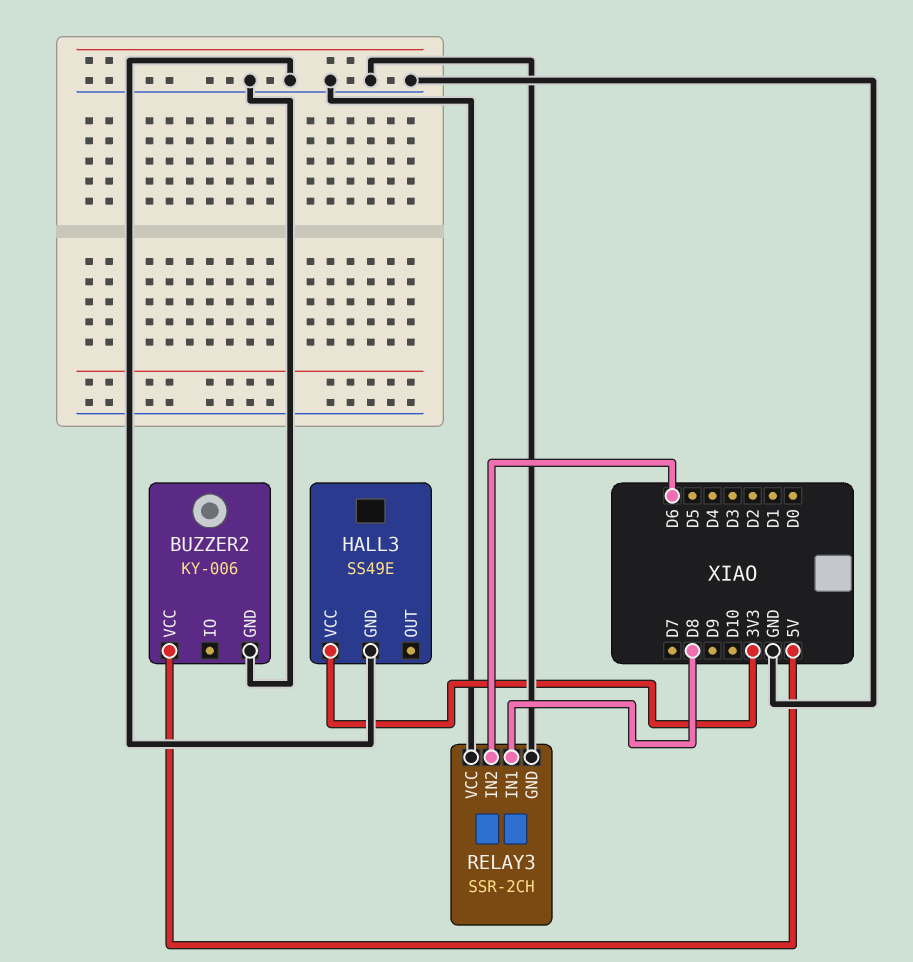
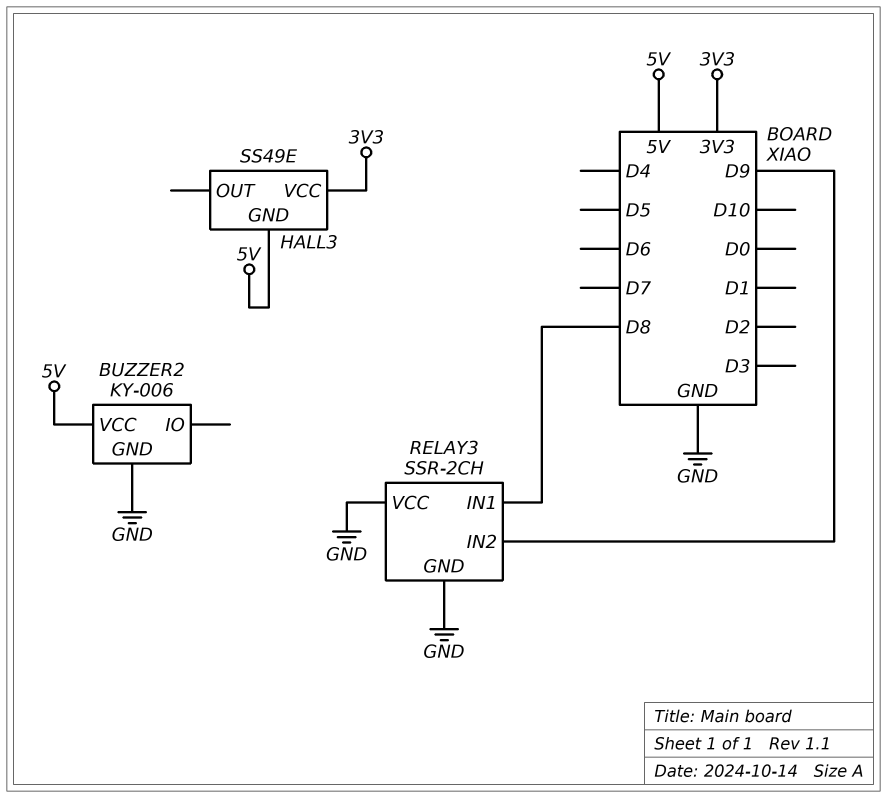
HALL3 pin GND: GND -> 5V
RELAY3 pin IN2: D6 -> D9

